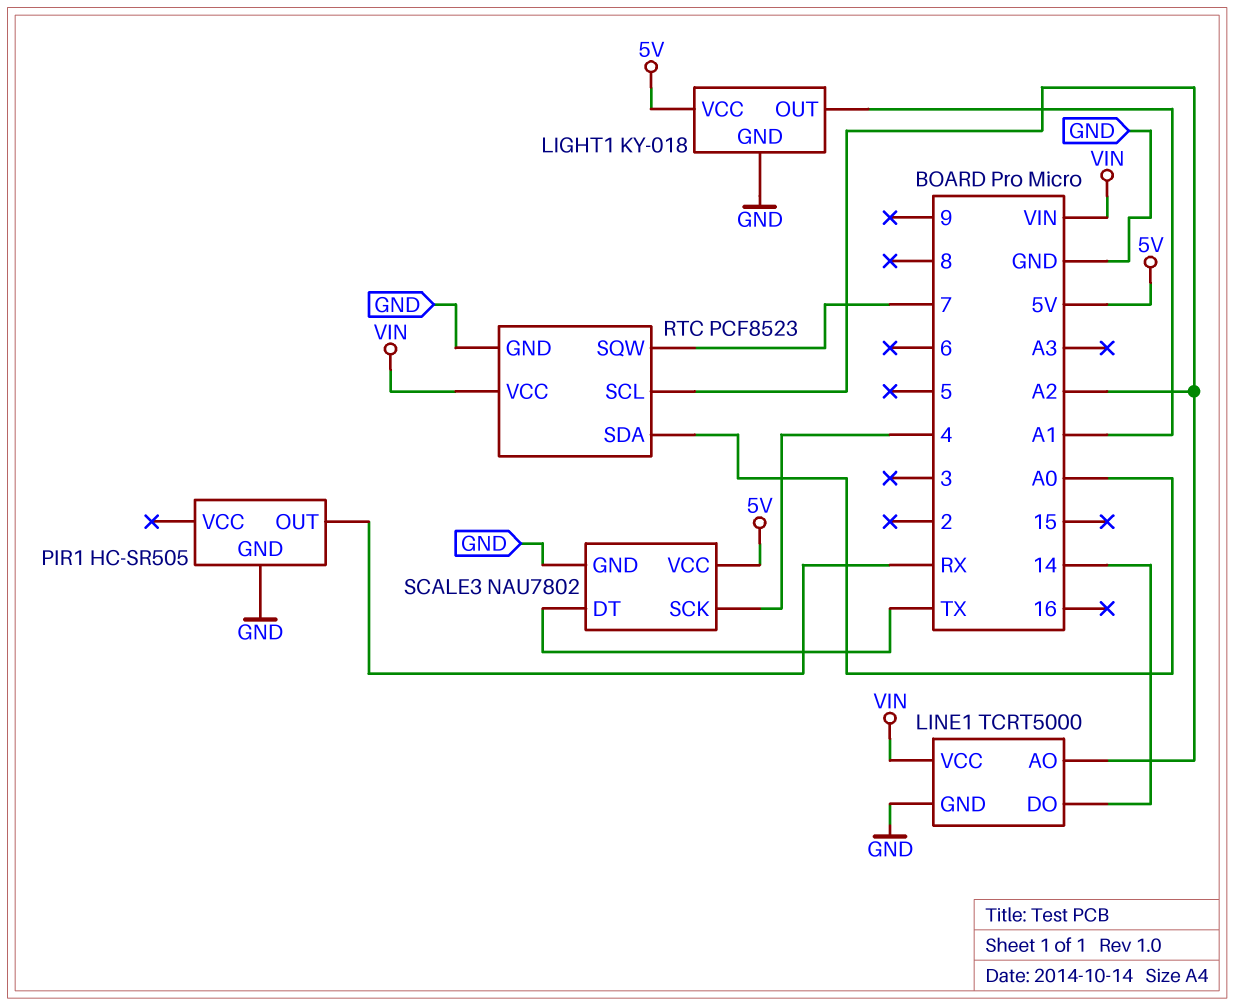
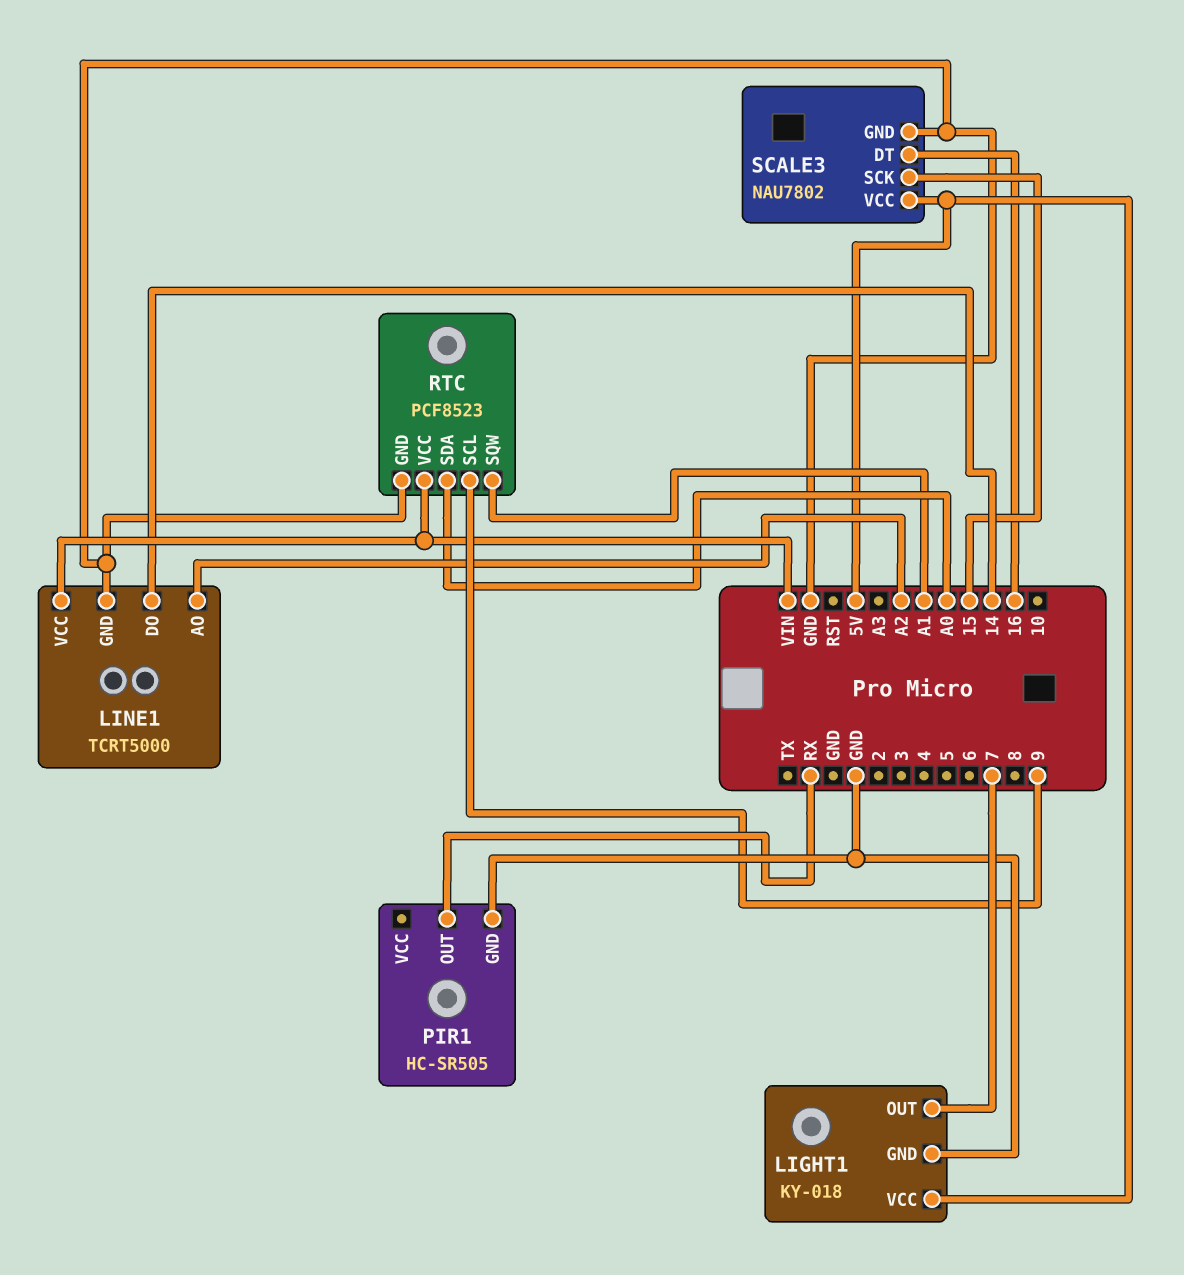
LIGHT1 pin OUT: A1 -> 7
RTC pin SCL: A2 -> 9
RTC pin SQW: 7 -> A1
SCALE3 pin DT: TX -> 16
SCALE3 pin SCK: 4 -> 15

